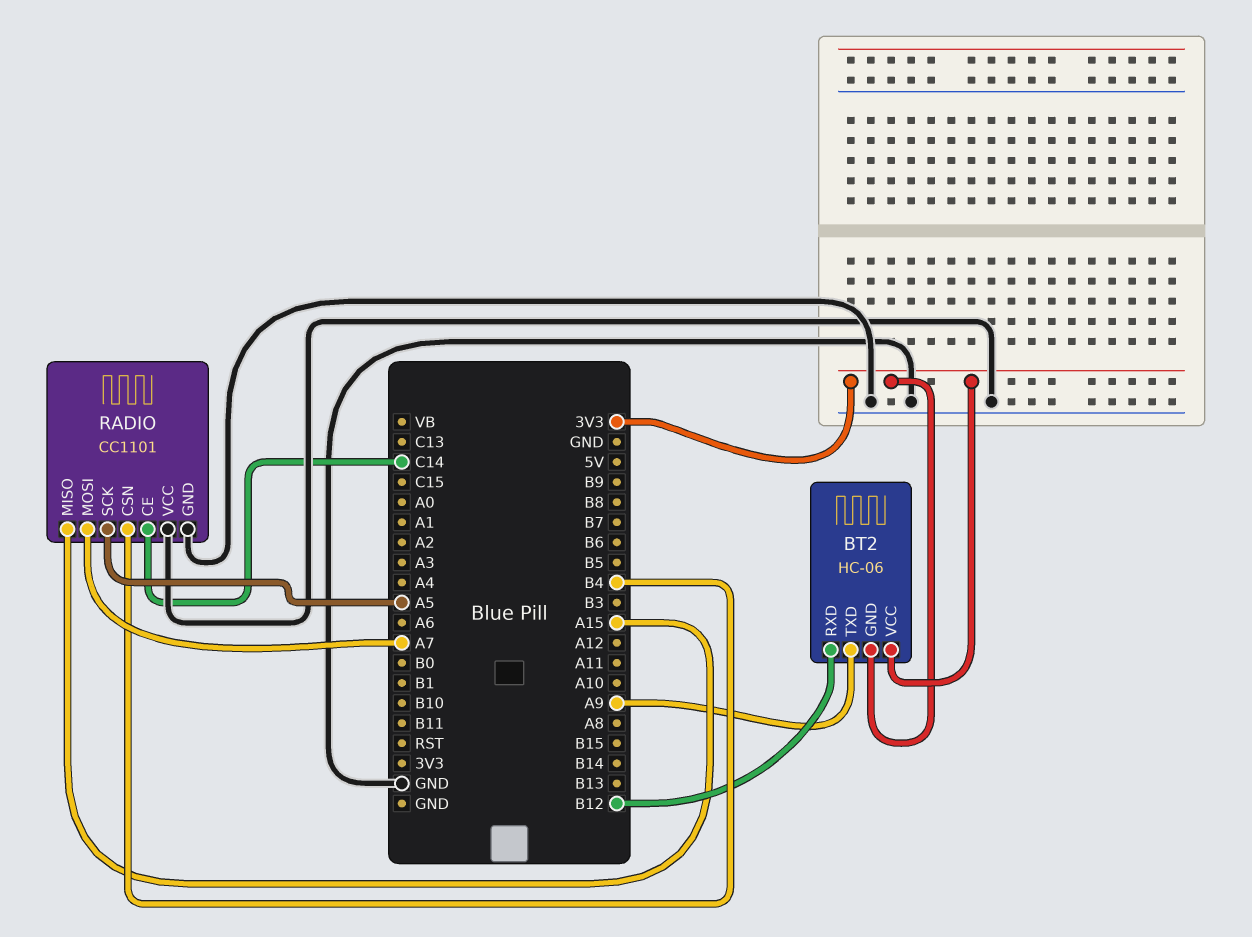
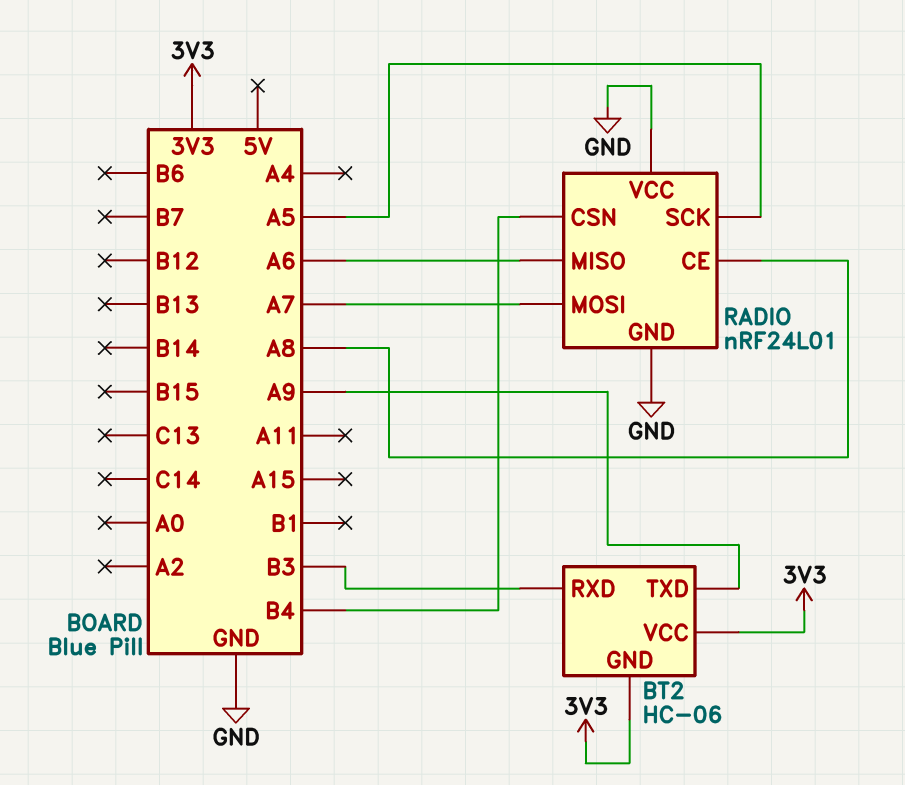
BT2 pin RXD: B12 -> B3
RADIO: CC1101 -> nRF24L01
RADIO pin CE: C14 -> A8
RADIO pin MISO: A15 -> A6

